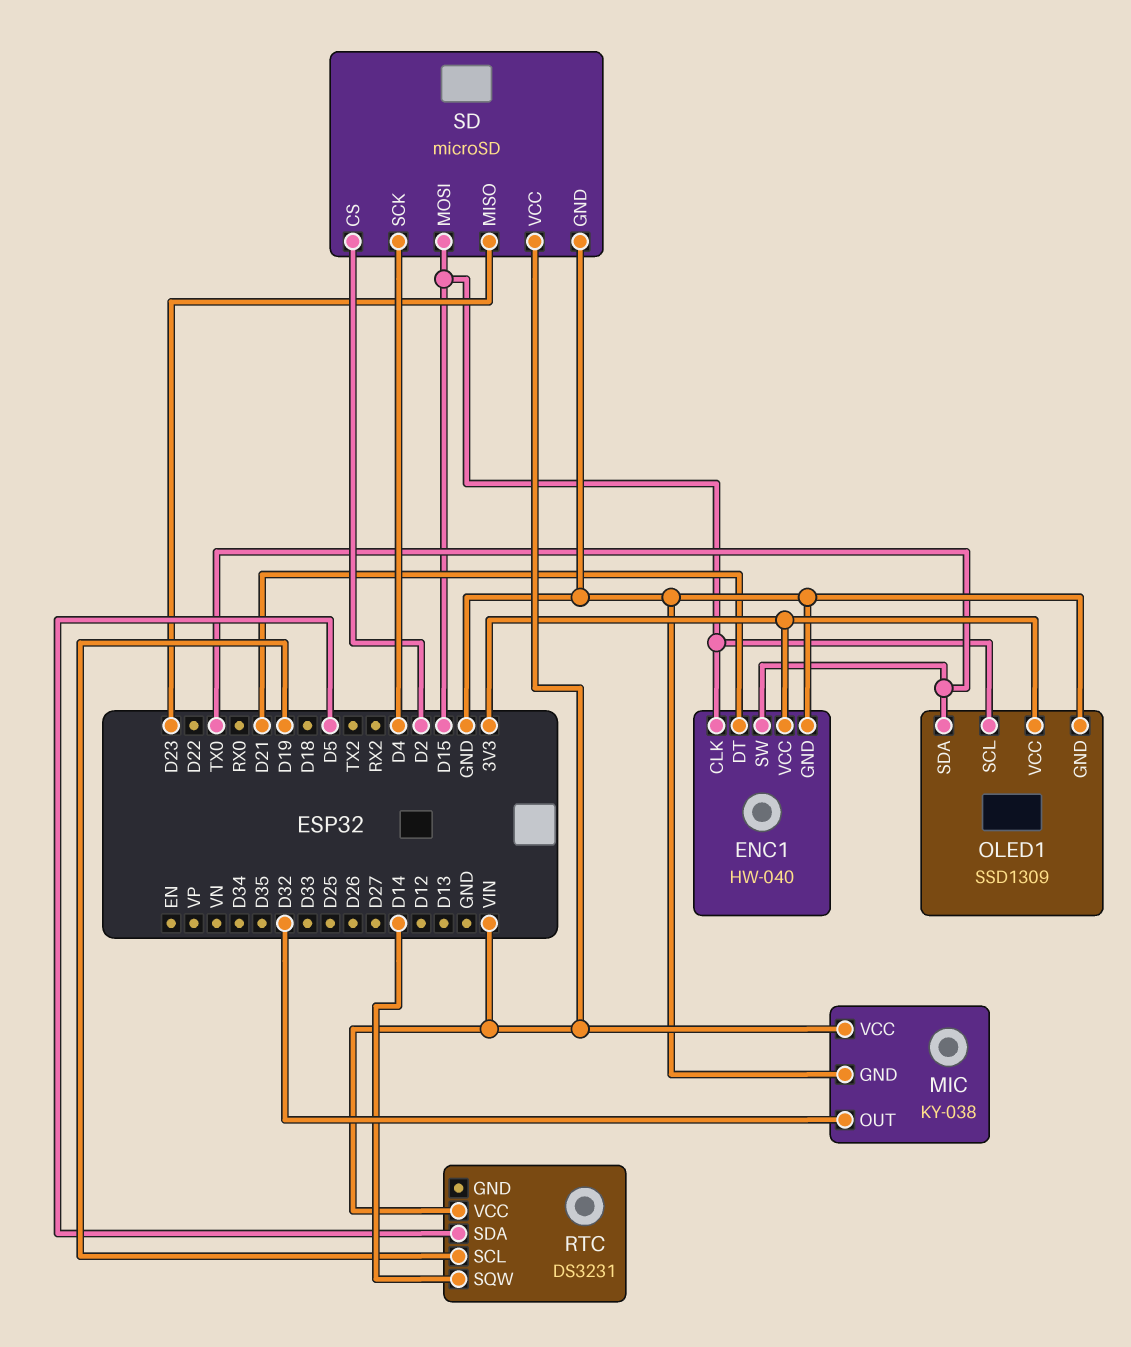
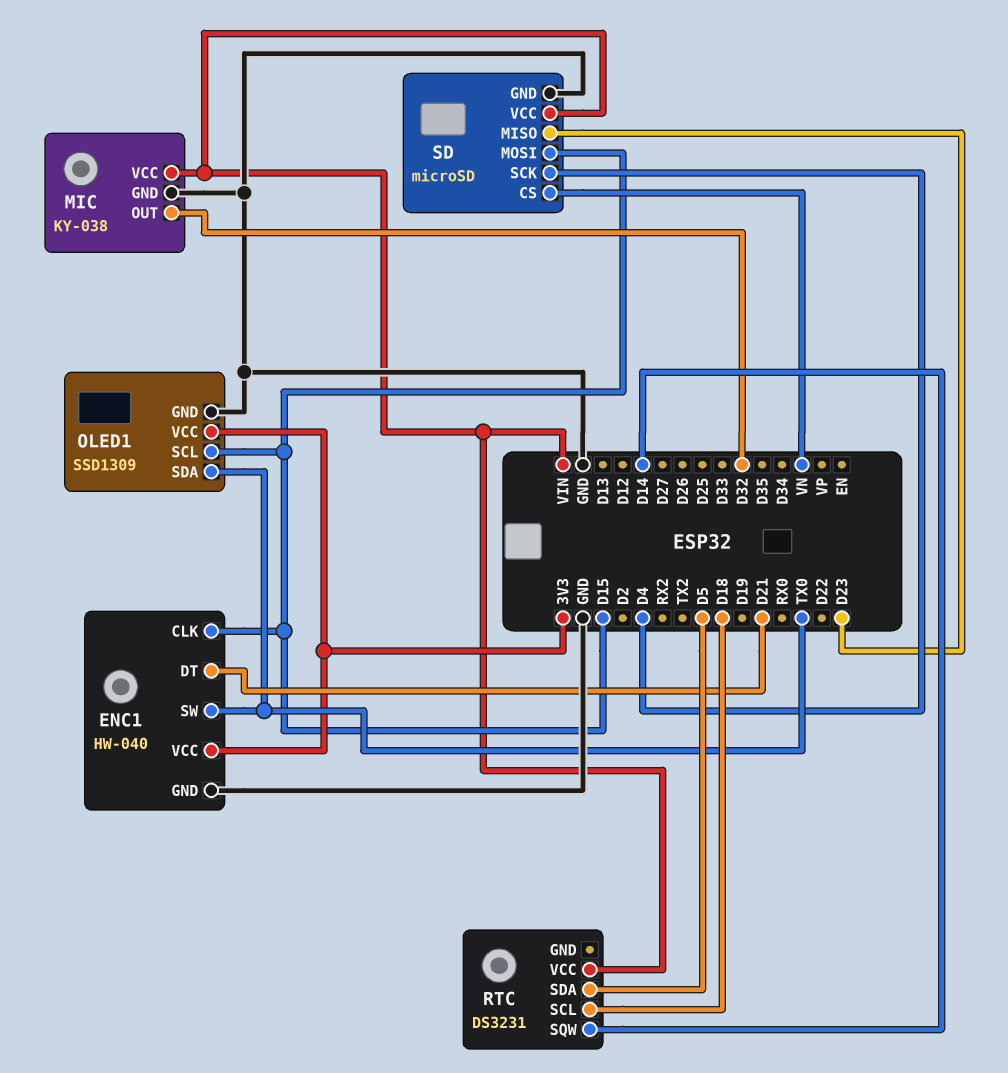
RTC pin SCL: D19 -> D18
SD pin CS: D2 -> VN

